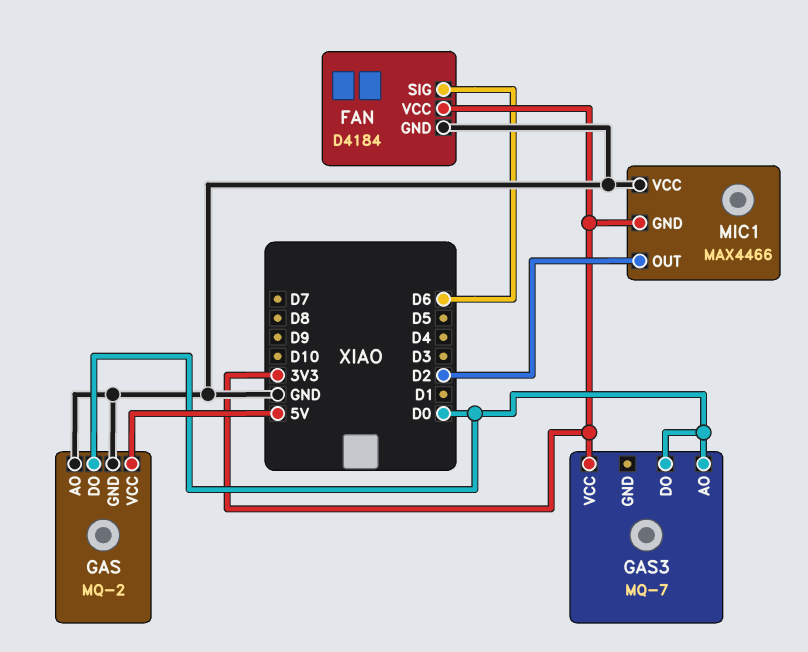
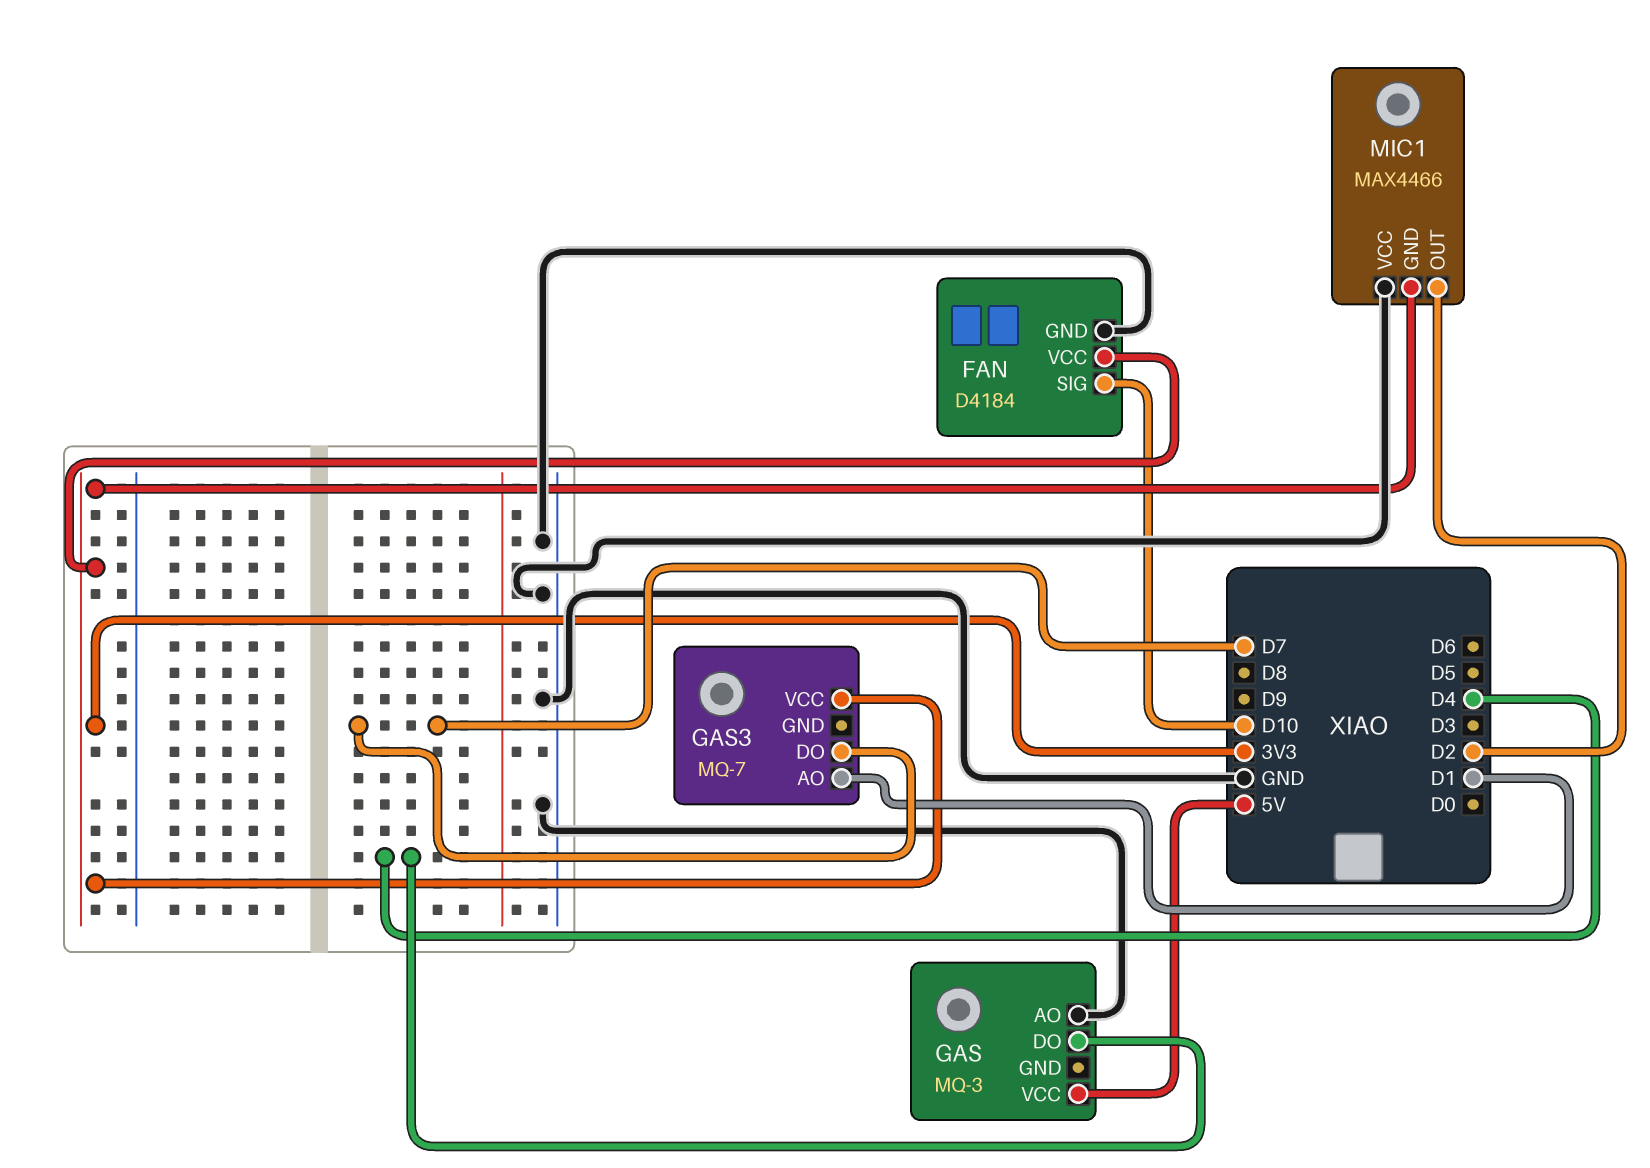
FAN pin SIG: D6 -> D10
GAS: MQ-2 -> MQ-3
GAS pin DO: D0 -> D4
GAS pin GND: GND -> none
GAS3 pin AO: D0 -> D1
GAS3 pin DO: D0 -> D7

